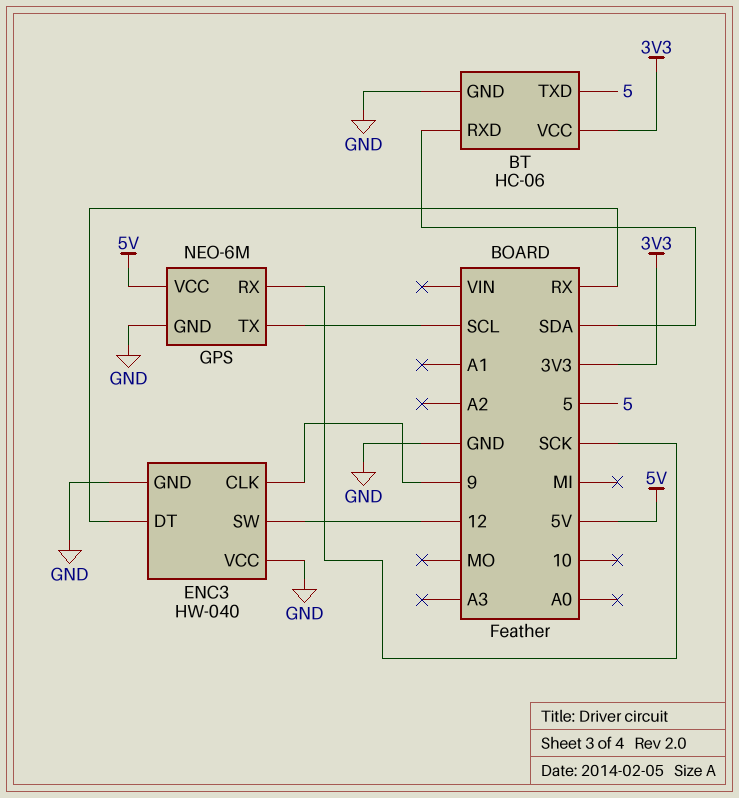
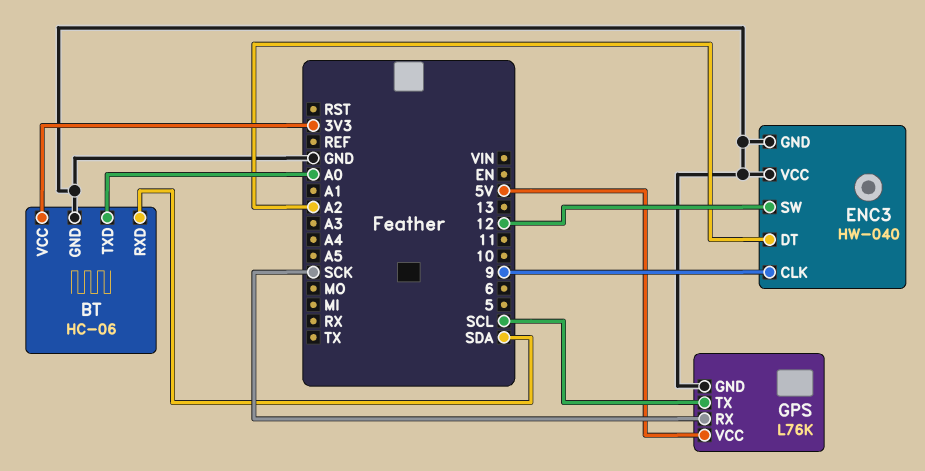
BT pin TXD: 5 -> A0
ENC3 pin DT: RX -> A2
GPS: NEO-6M -> L76K

